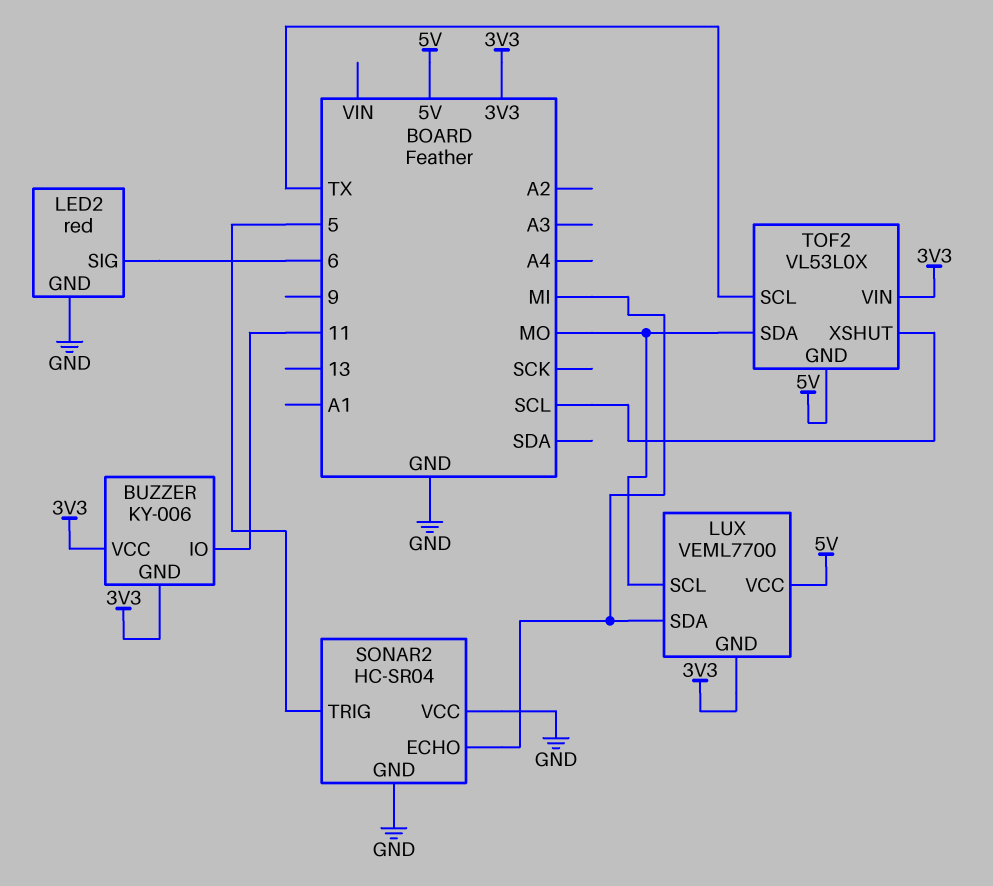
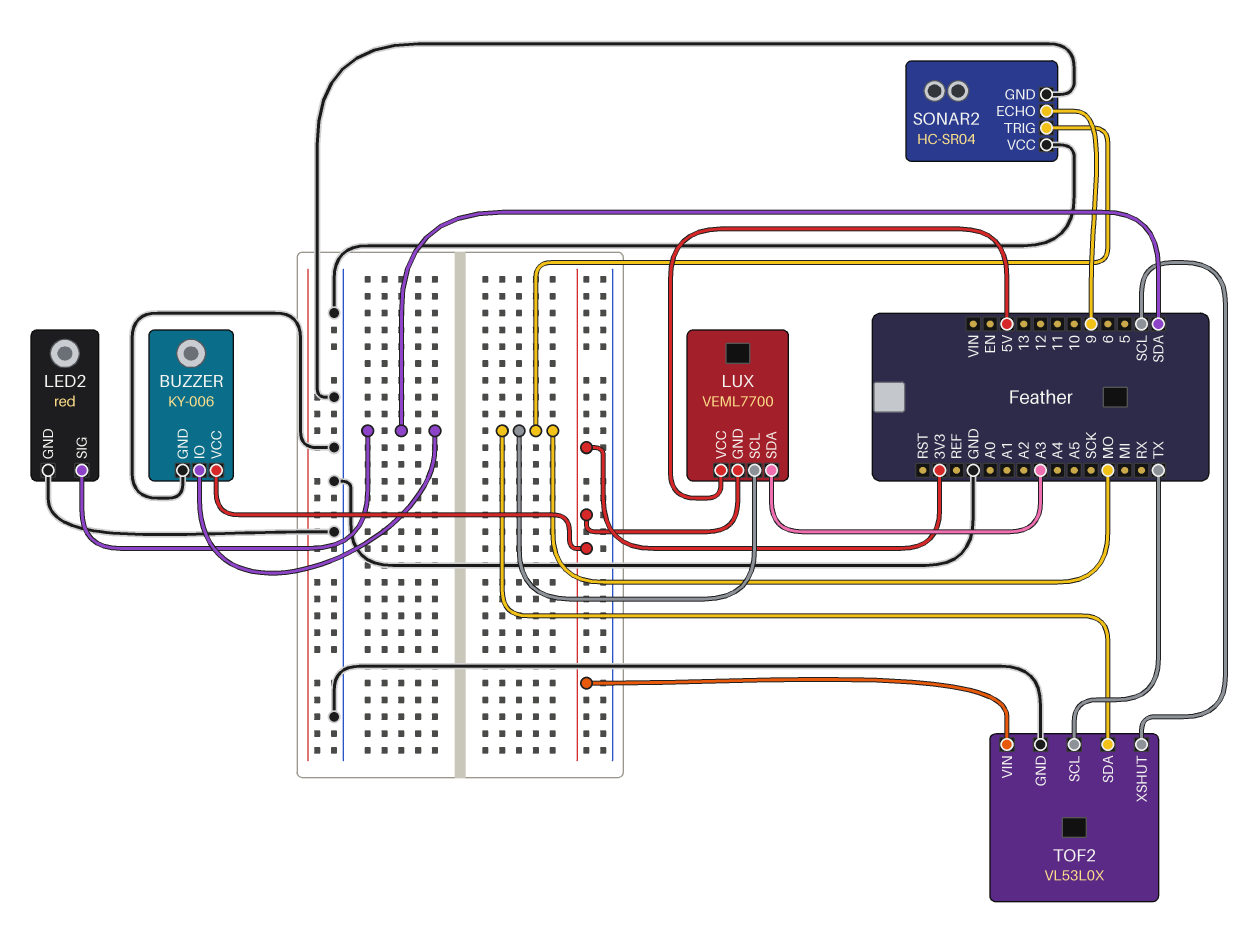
BUZZER pin GND: 3V3 -> GND
BUZZER pin IO: 11 -> SDA
LED2 pin SIG: 6 -> SDA
LUX pin SDA: MI -> A3
SONAR2 pin ECHO: MI -> 9
SONAR2 pin TRIG: 5 -> MO
TOF2 pin GND: 5V -> GND

